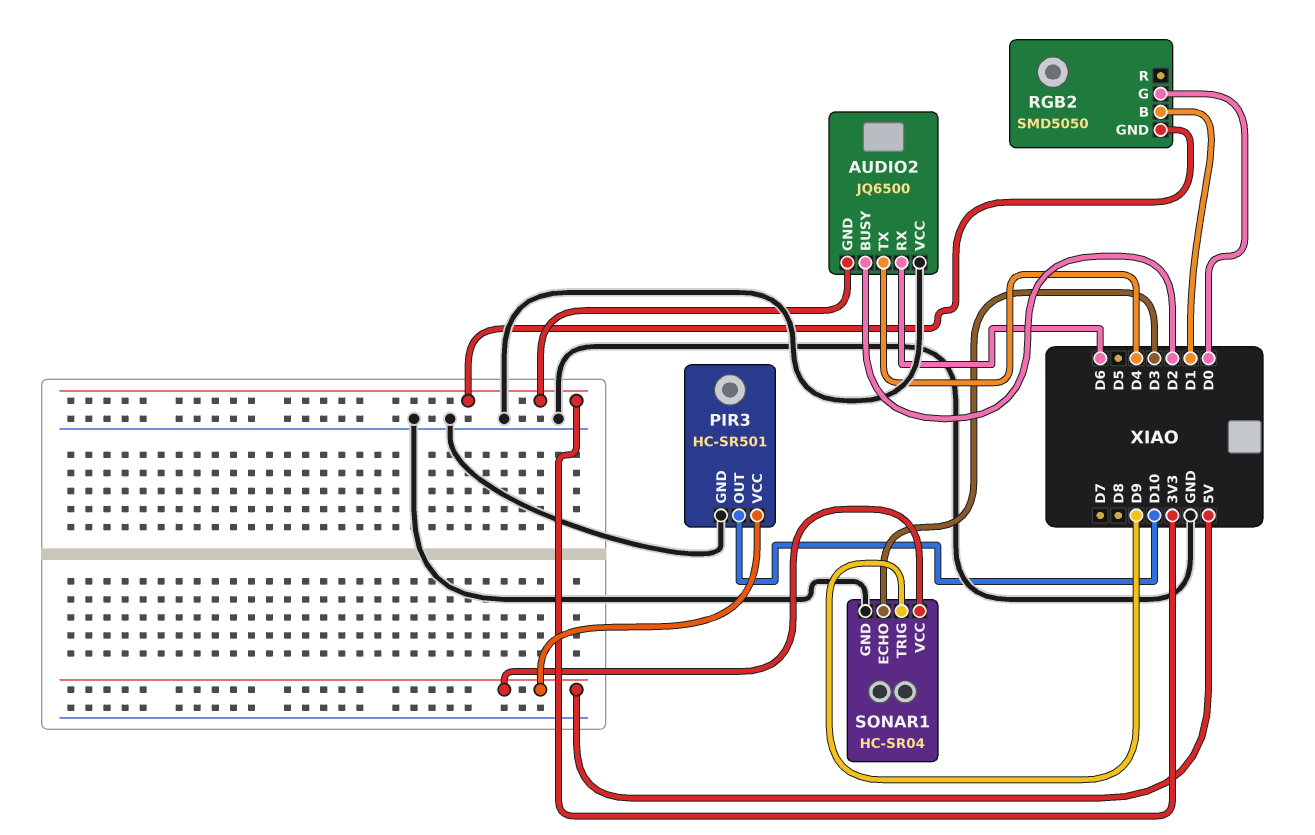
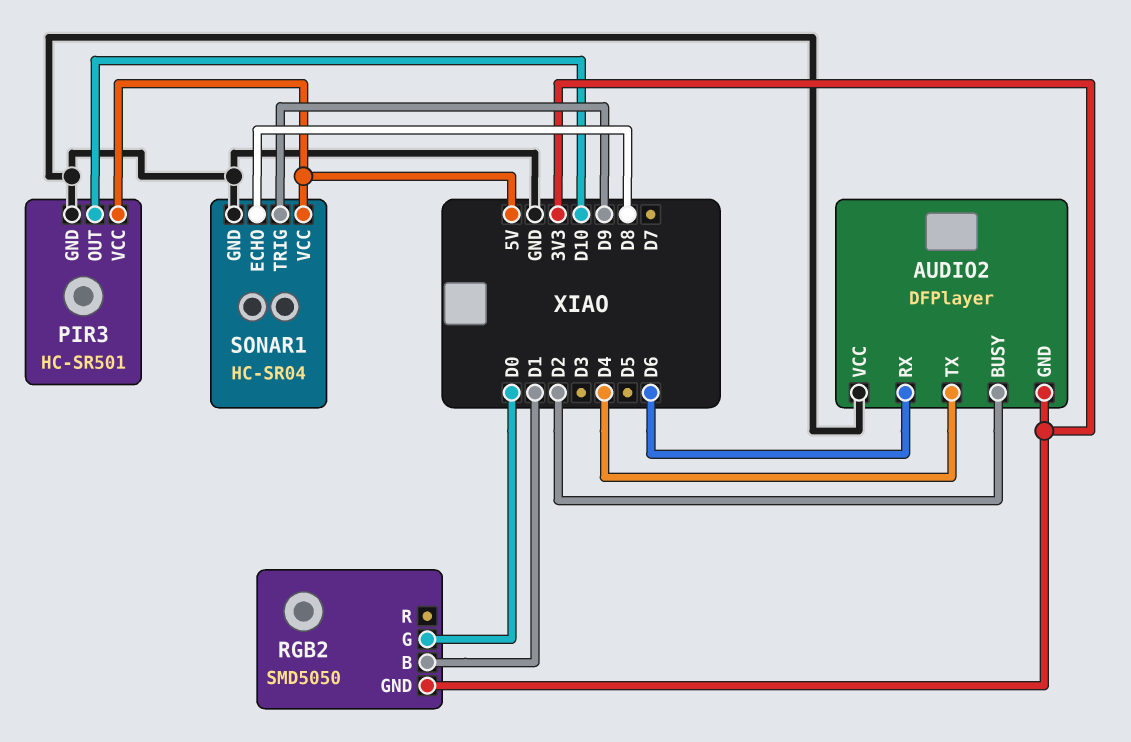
AUDIO2: JQ6500 -> DFPlayer
SONAR1 pin ECHO: D3 -> D8

